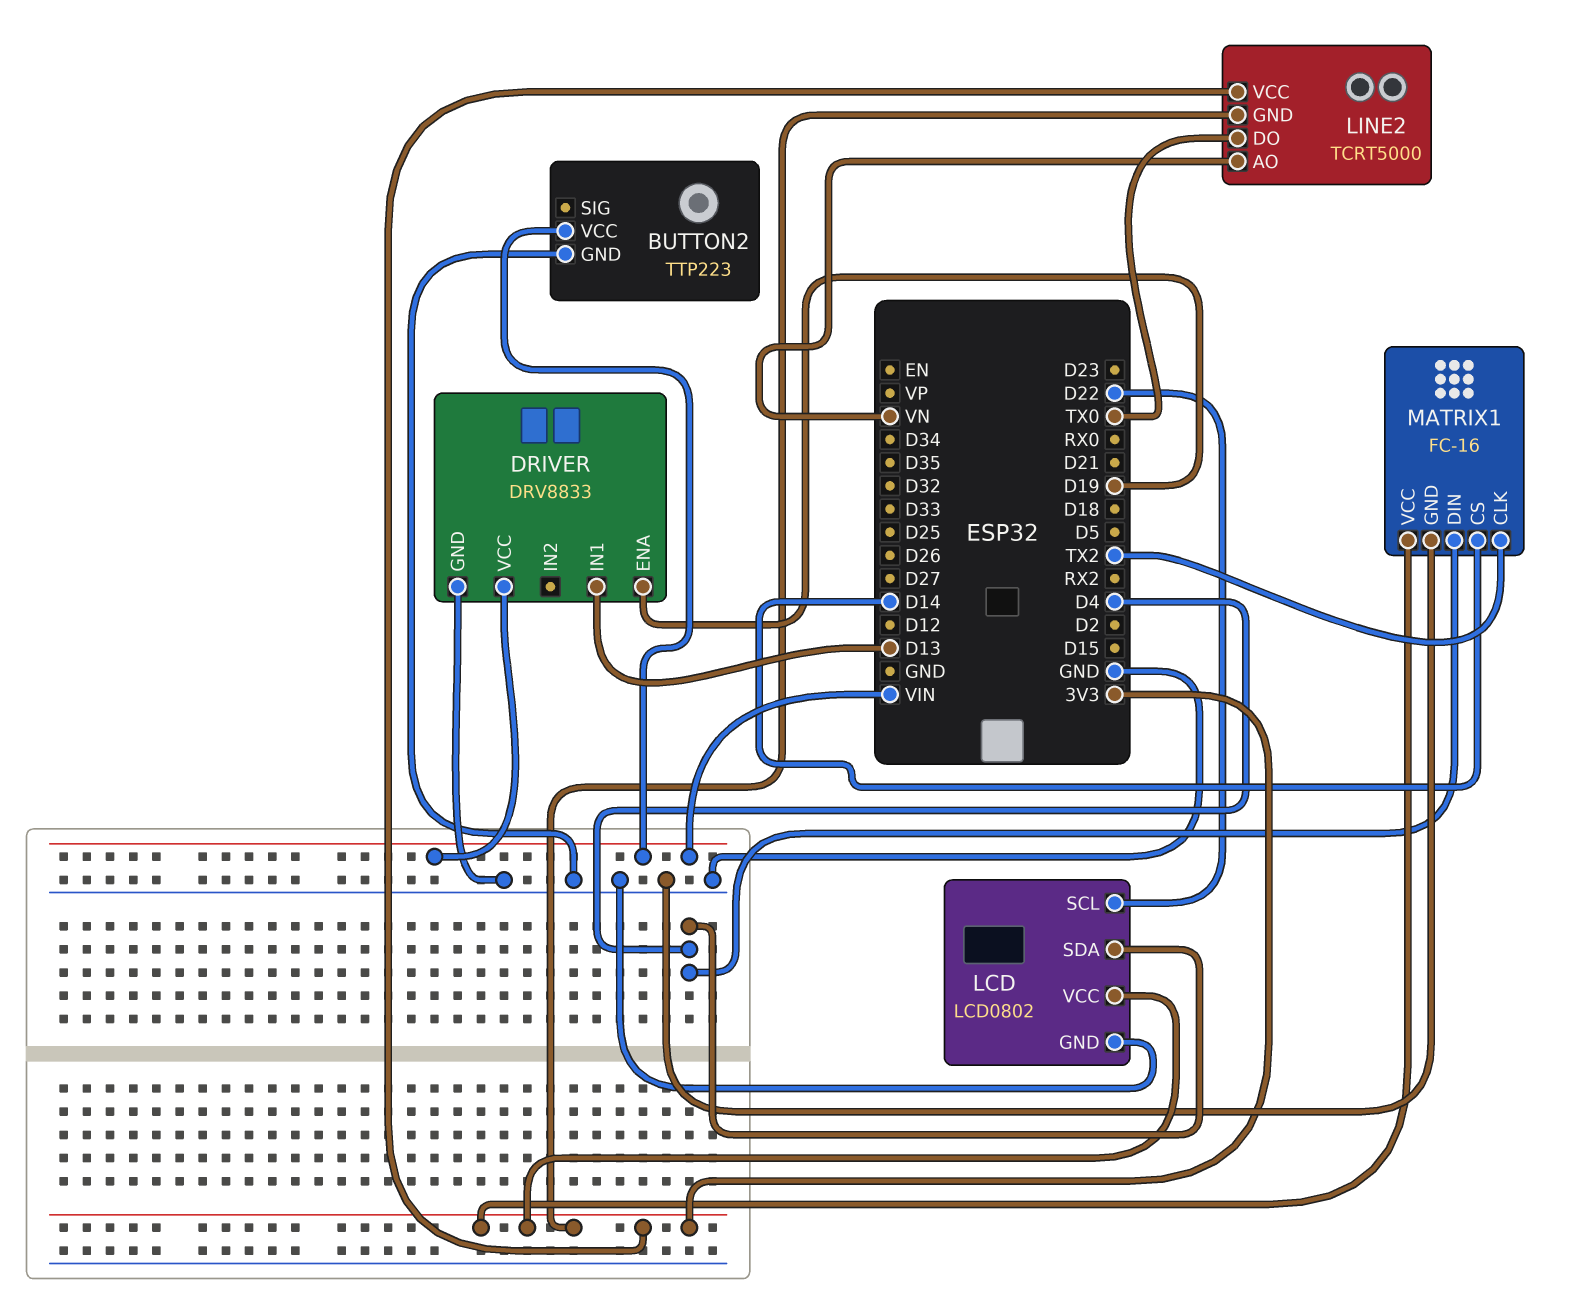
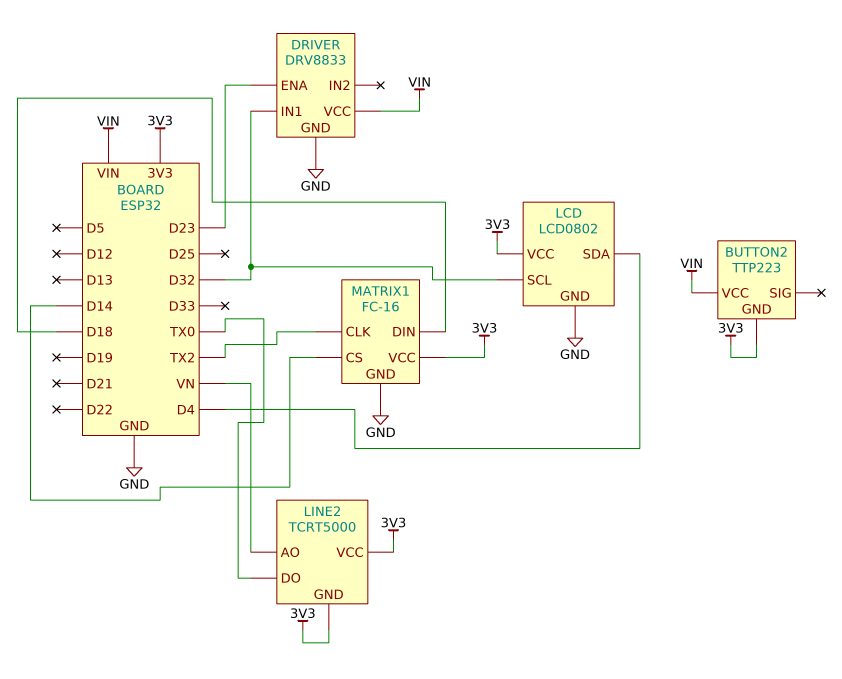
BUTTON2 pin GND: GND -> 3V3
DRIVER pin ENA: D19 -> D23
DRIVER pin IN1: D13 -> D32
LCD pin SCL: D22 -> D32
MATRIX1 pin DIN: D4 -> D18

